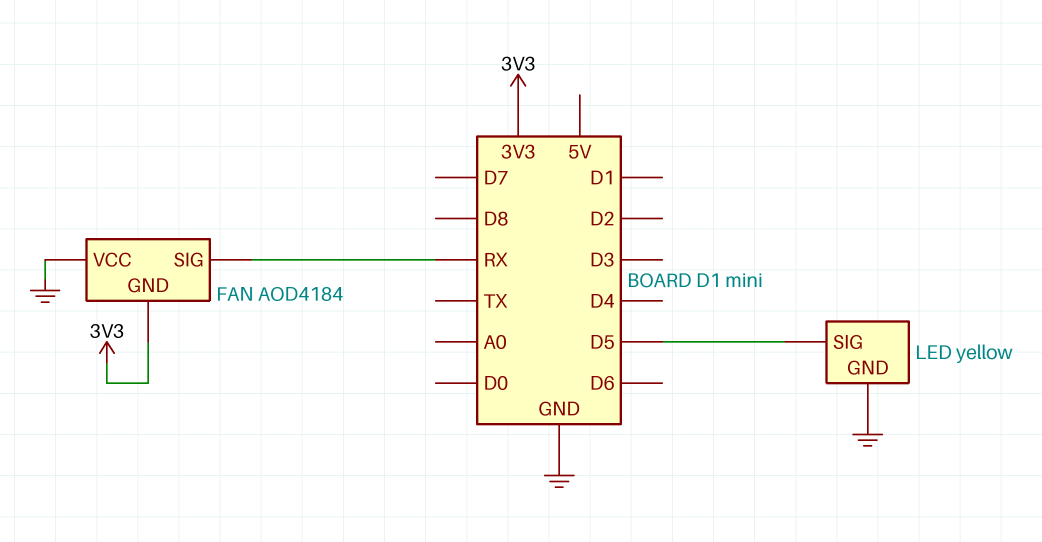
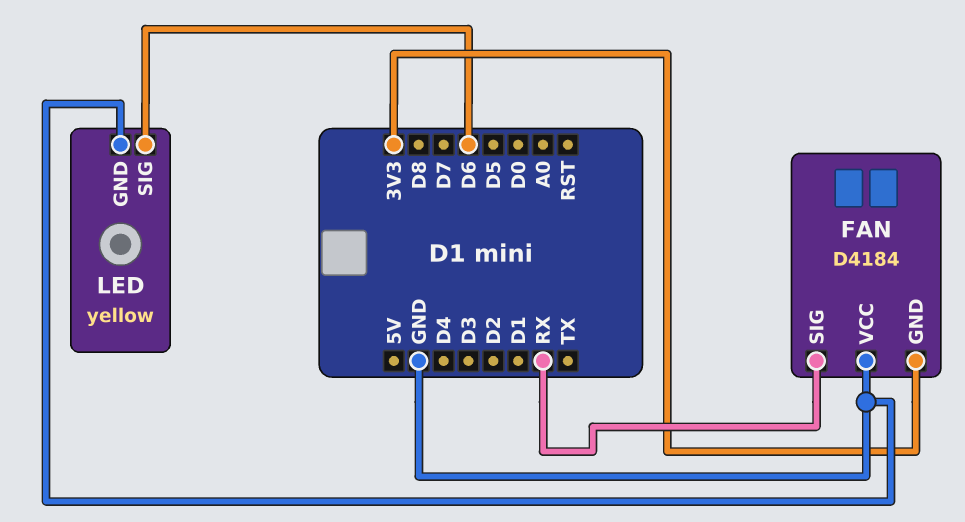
FAN: AOD4184 -> D4184
LED pin SIG: D5 -> D6

